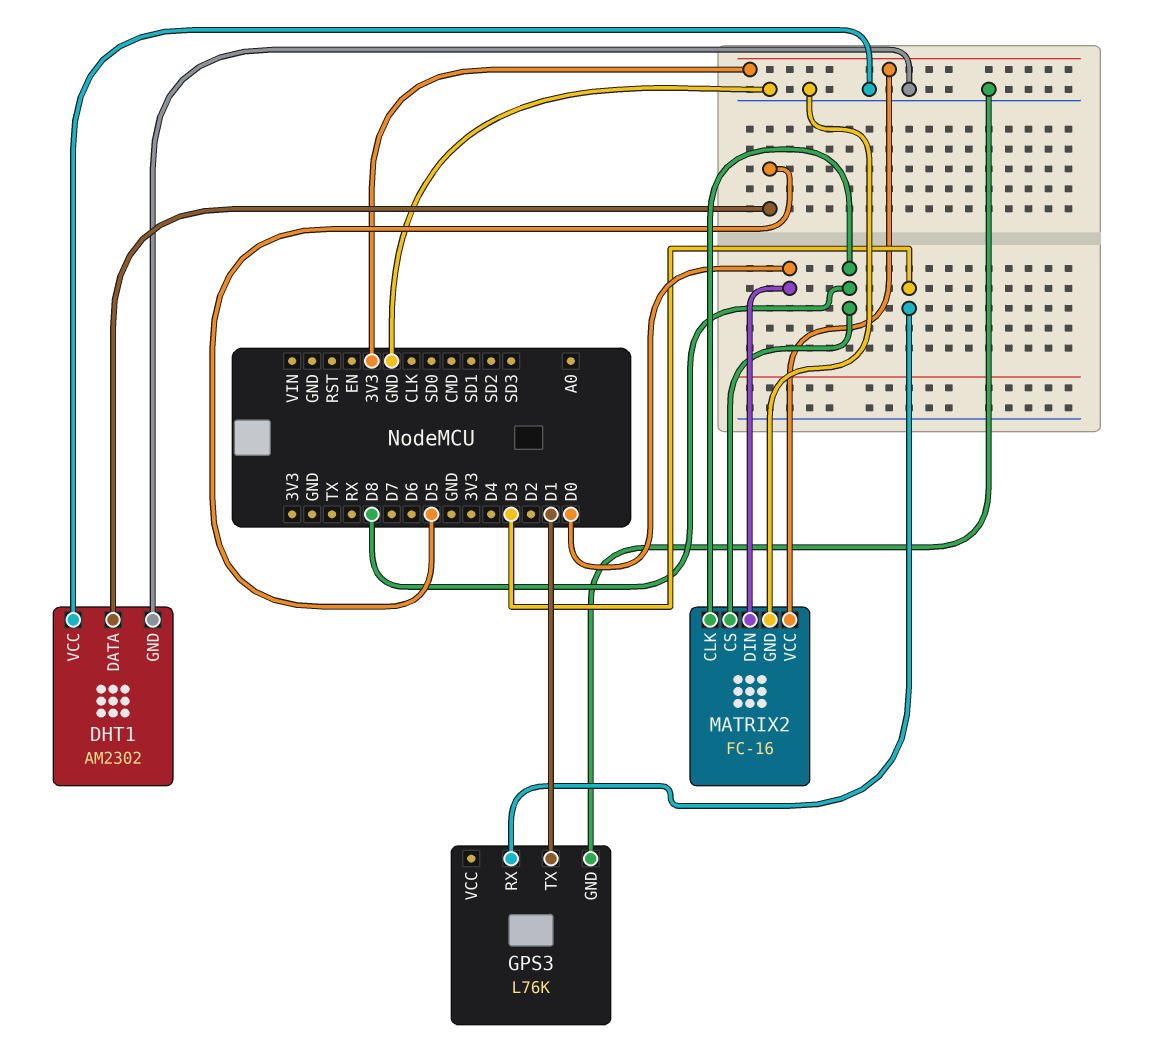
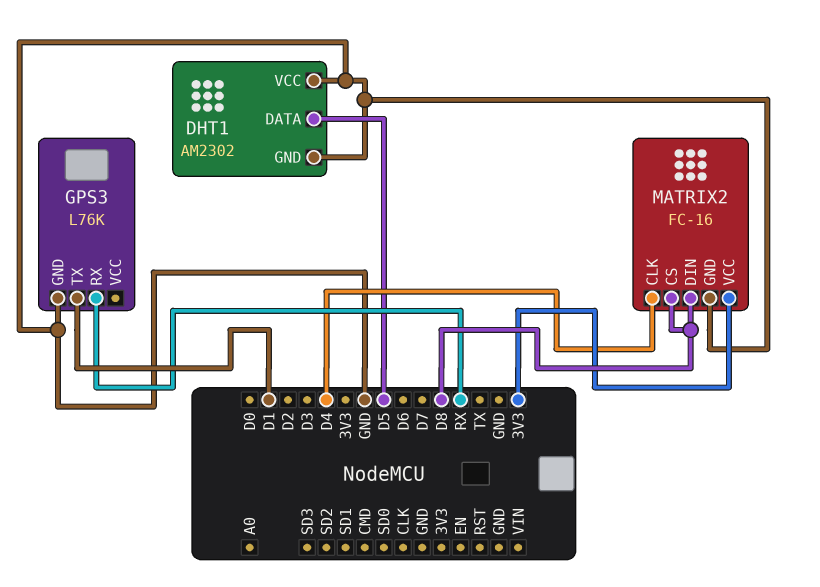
GPS3 pin RX: D3 -> RX
MATRIX2 pin CLK: D8 -> D4
MATRIX2 pin DIN: D0 -> D8

